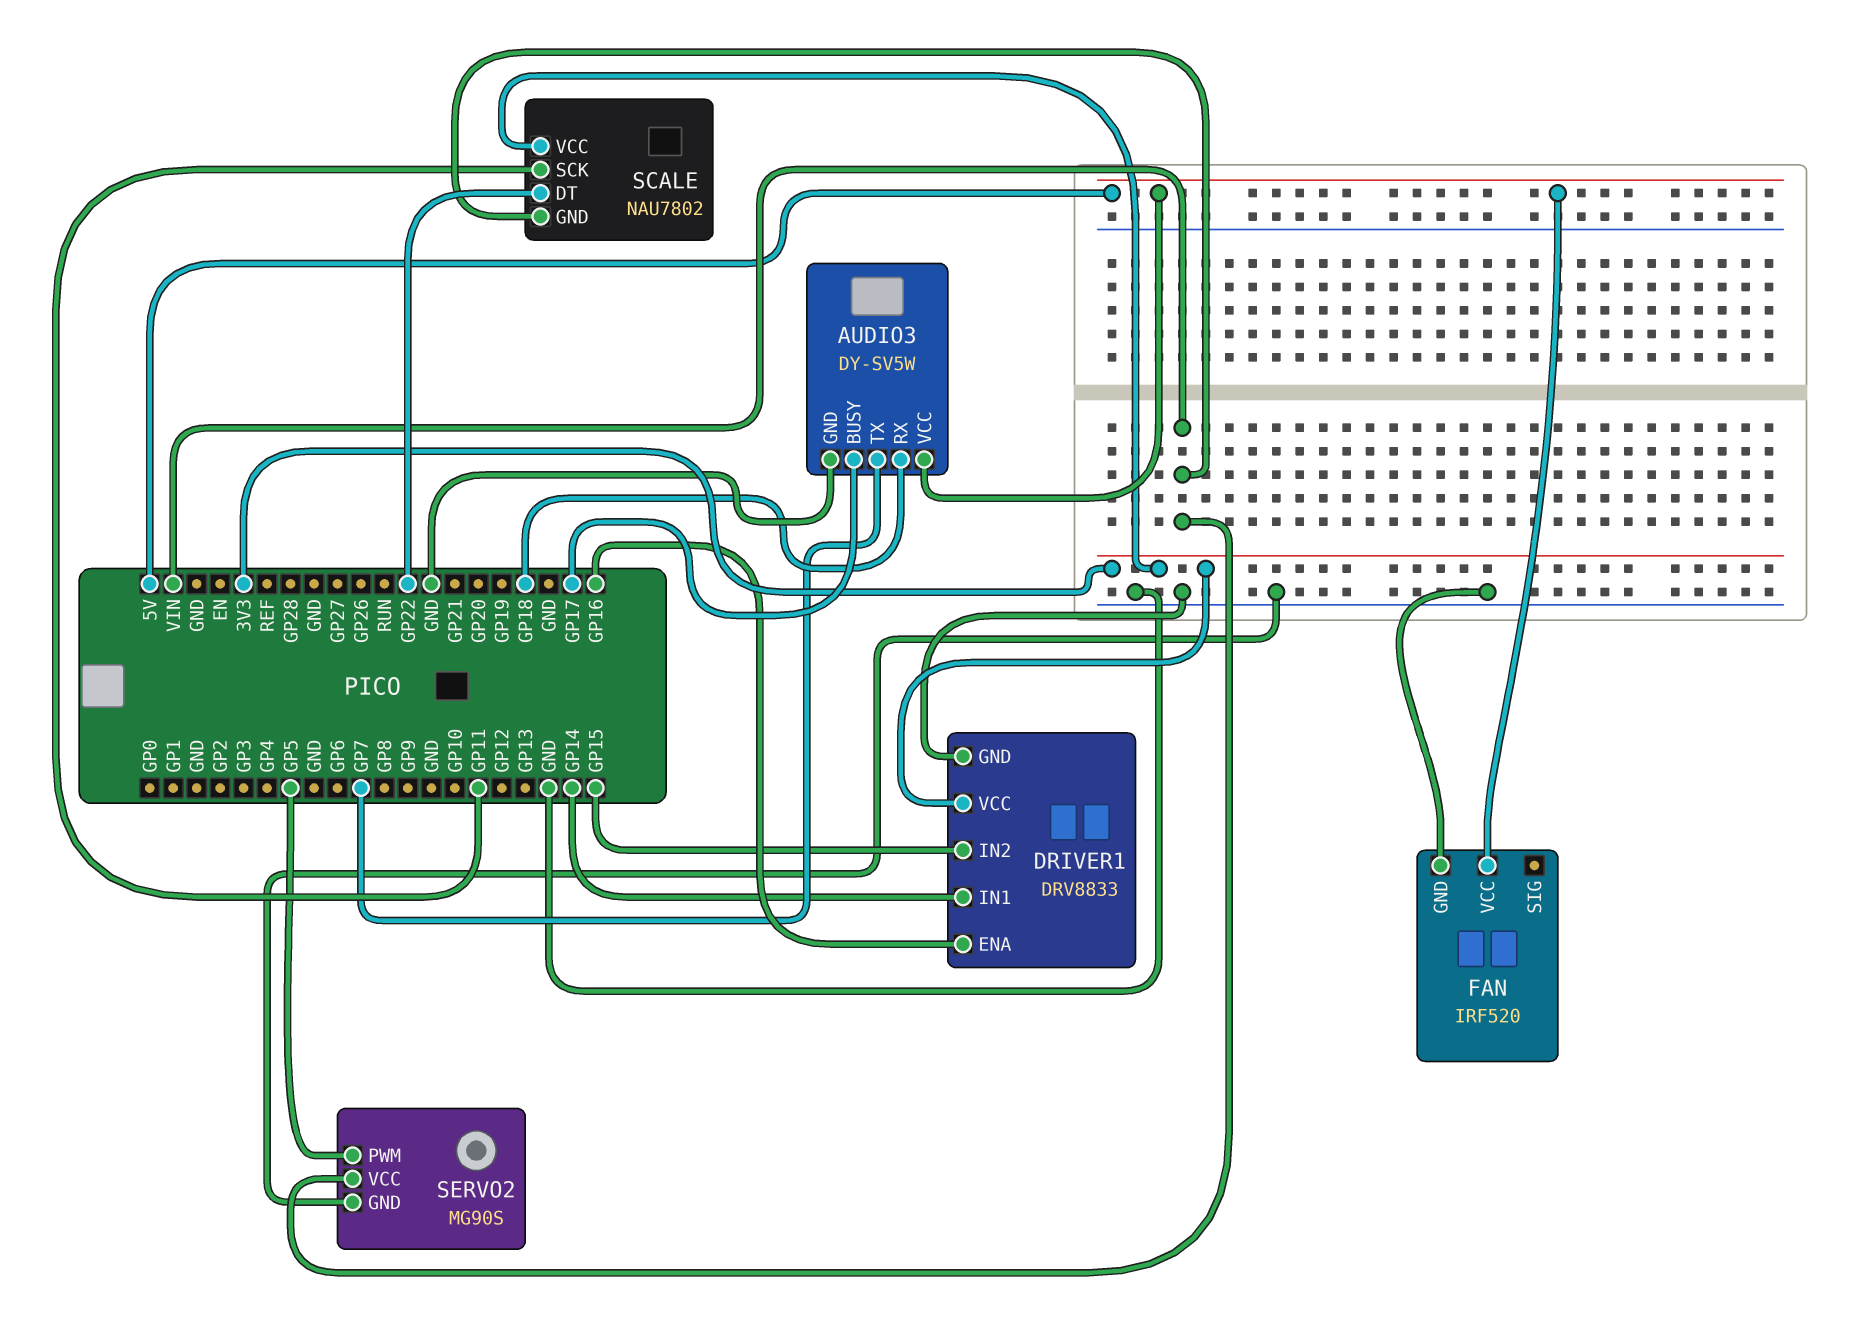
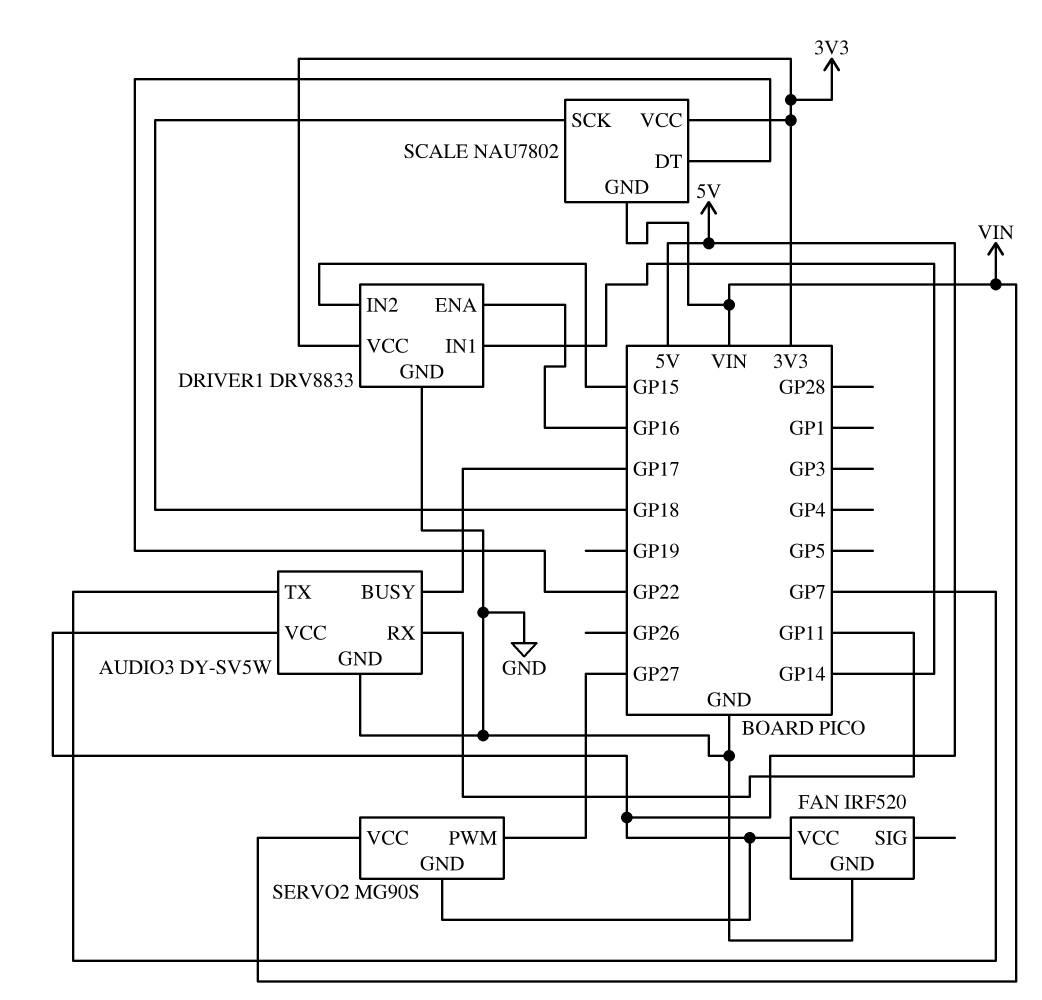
AUDIO3 pin RX: GP18 -> GP11
SCALE pin SCK: GP11 -> GP18
SERVO2 pin GND: GND -> 5V
SERVO2 pin PWM: GP5 -> GP27

